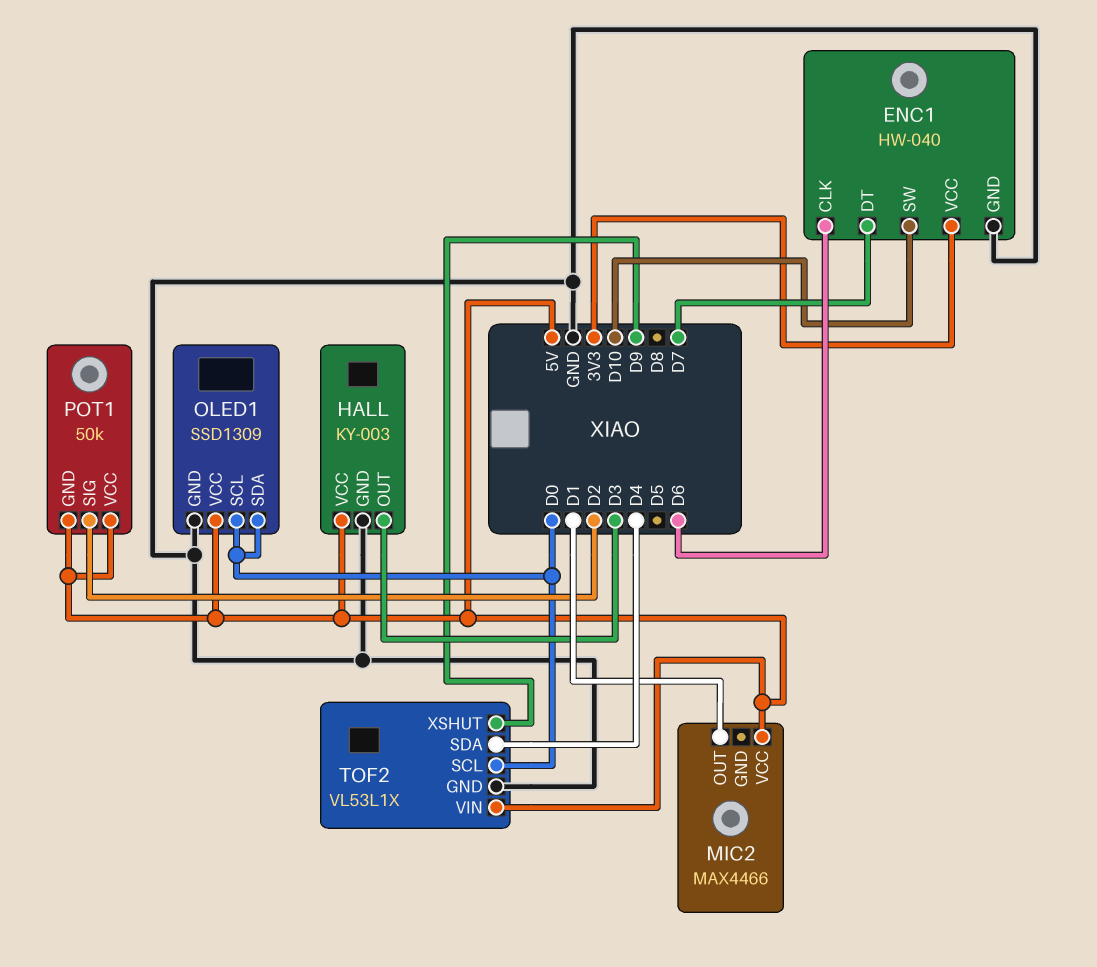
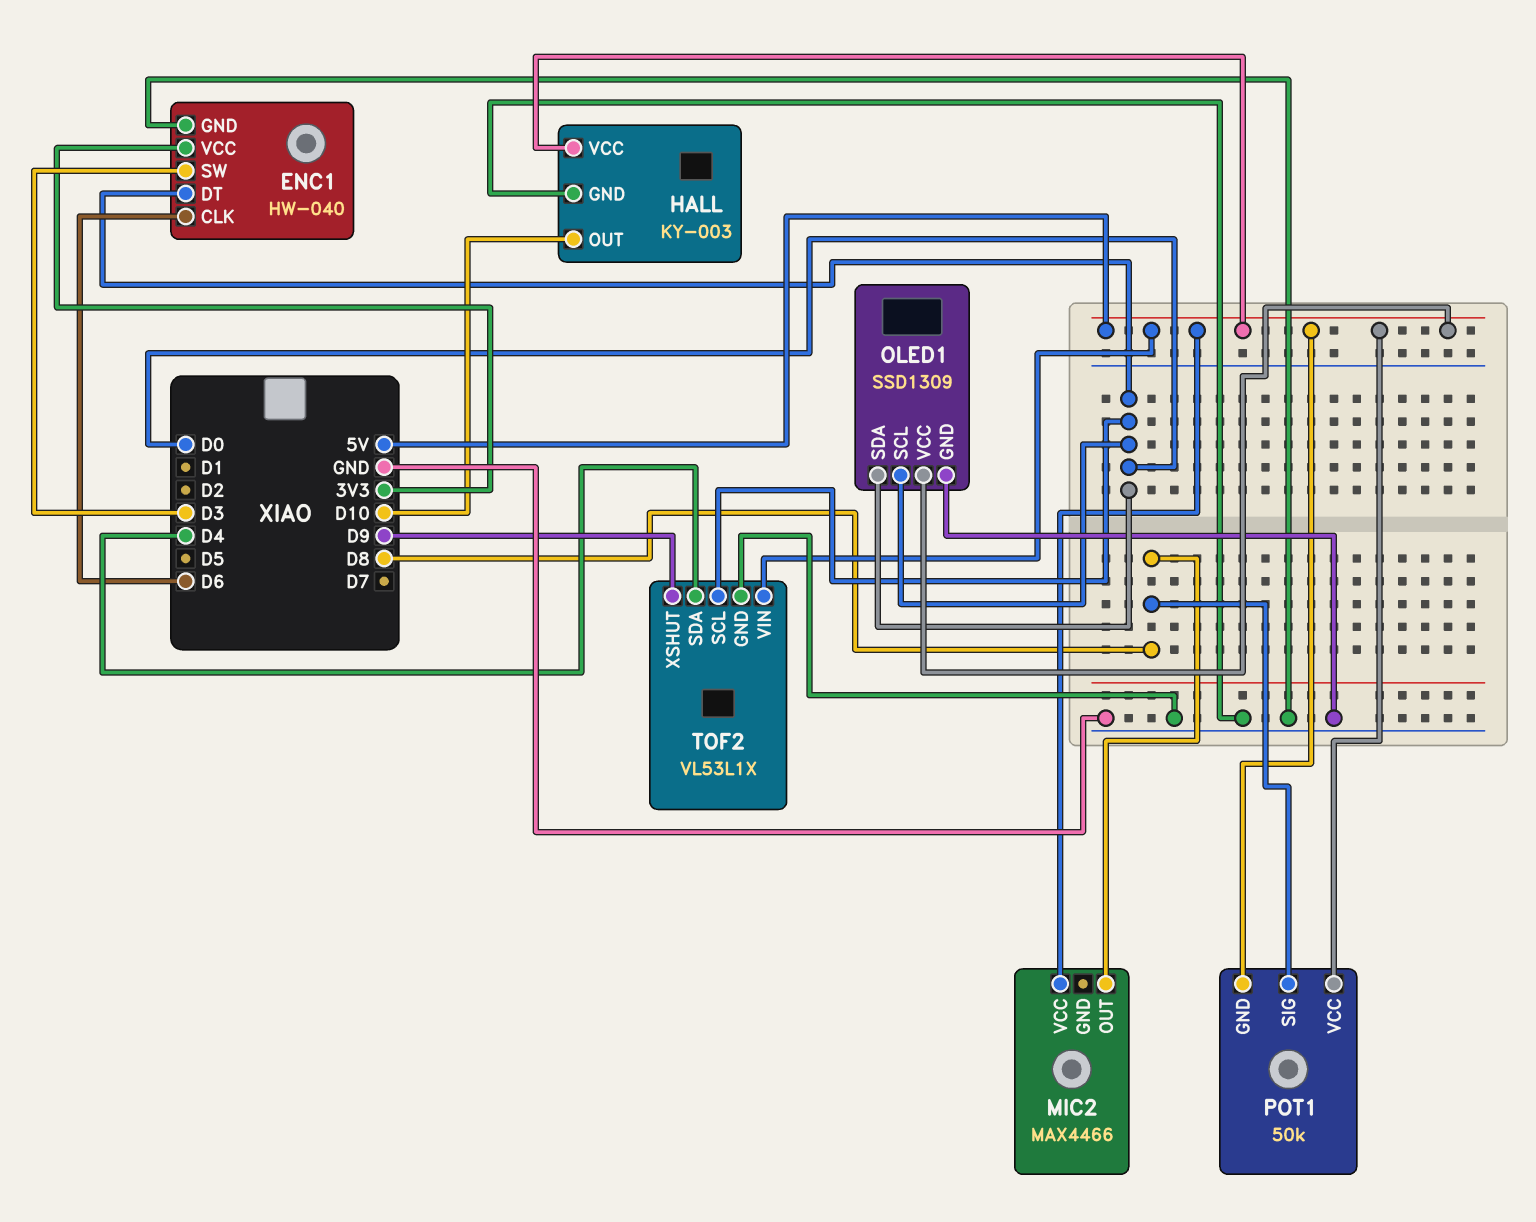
ENC1 pin DT: D7 -> D0
ENC1 pin SW: D10 -> D3
HALL pin OUT: D3 -> D10
MIC2 pin OUT: D1 -> D8
POT1 pin SIG: D2 -> D8

